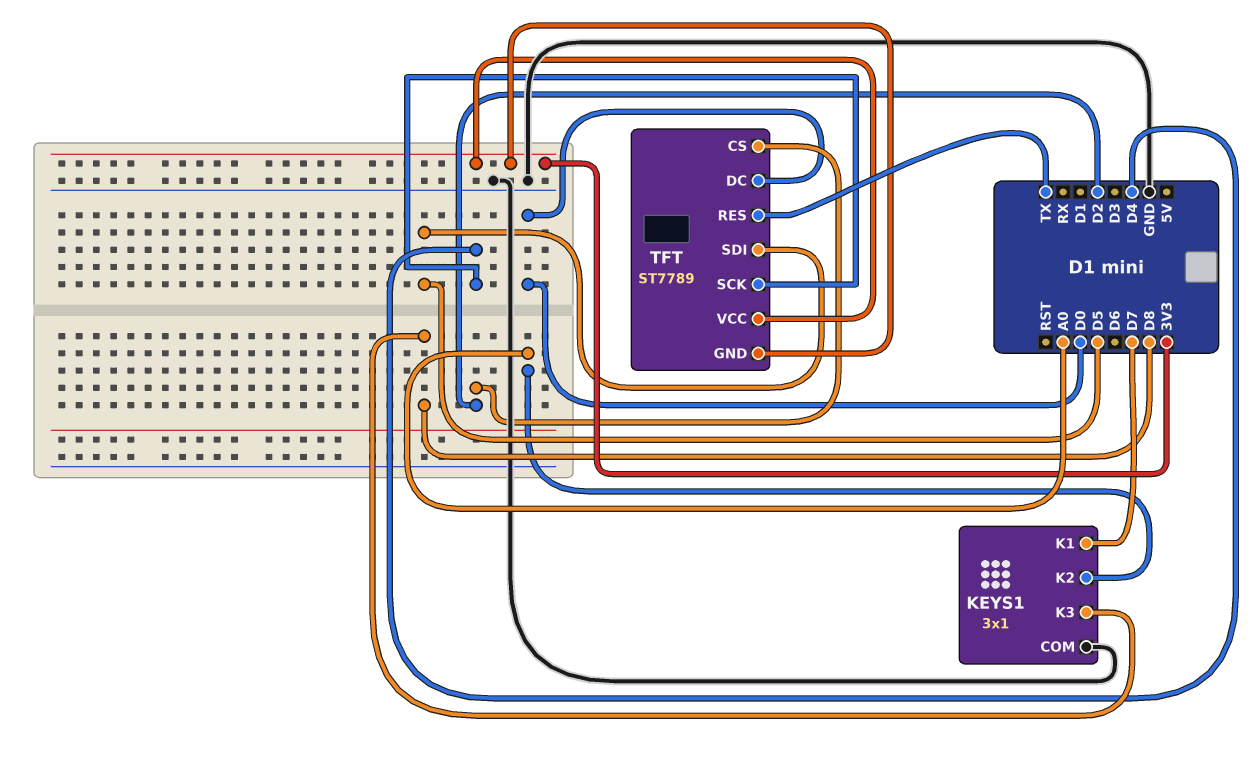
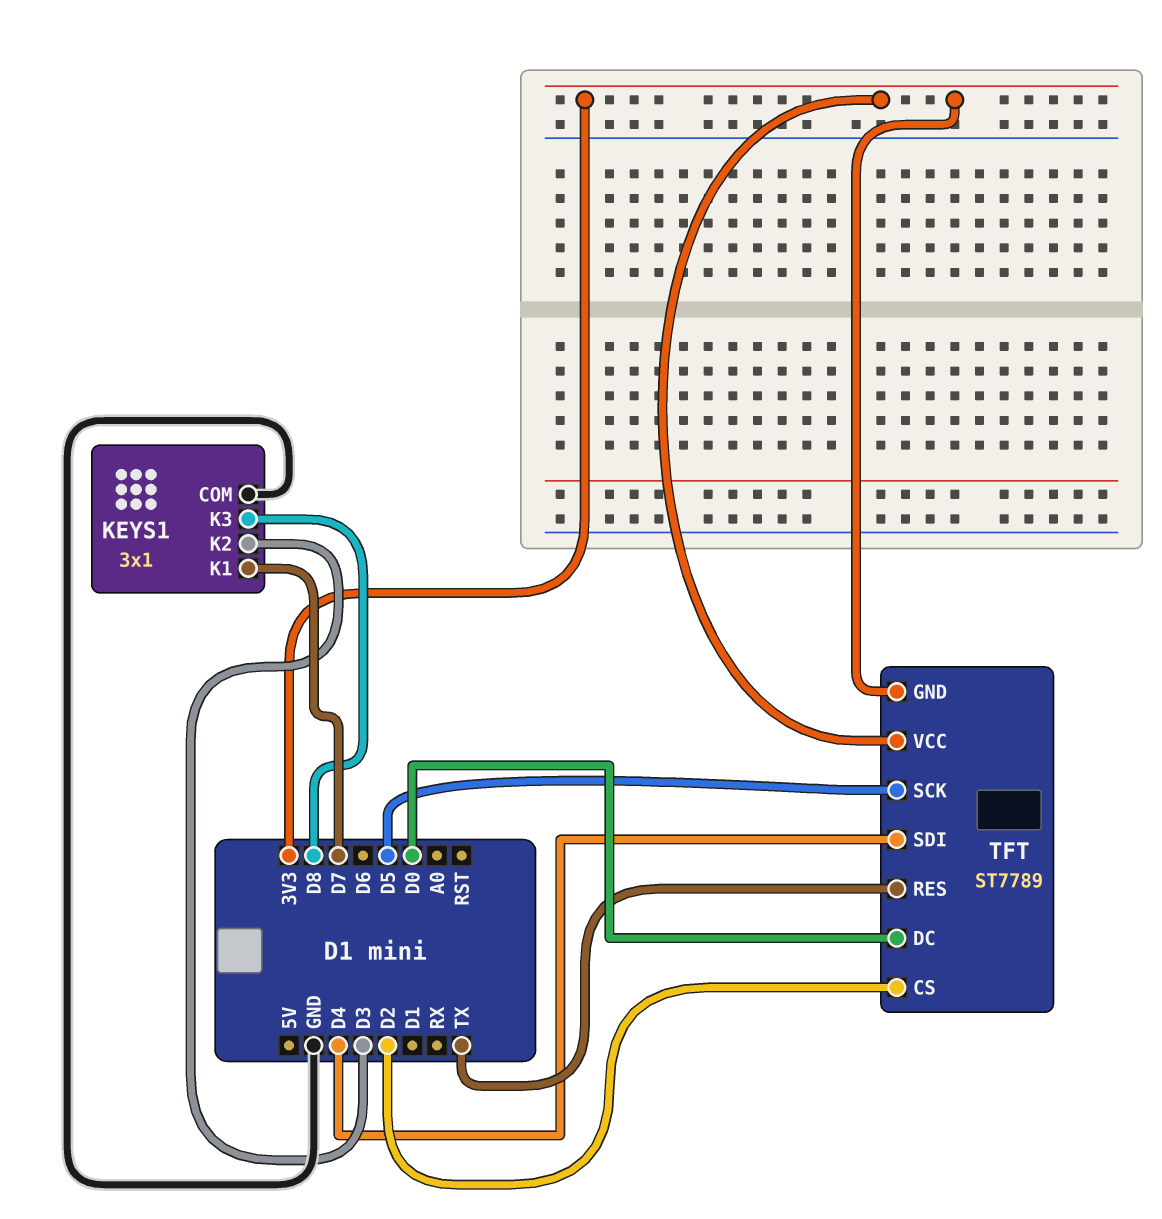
KEYS1 pin K2: A0 -> D3
TFT pin SCK: D4 -> D5
TFT pin SDI: D5 -> D4

